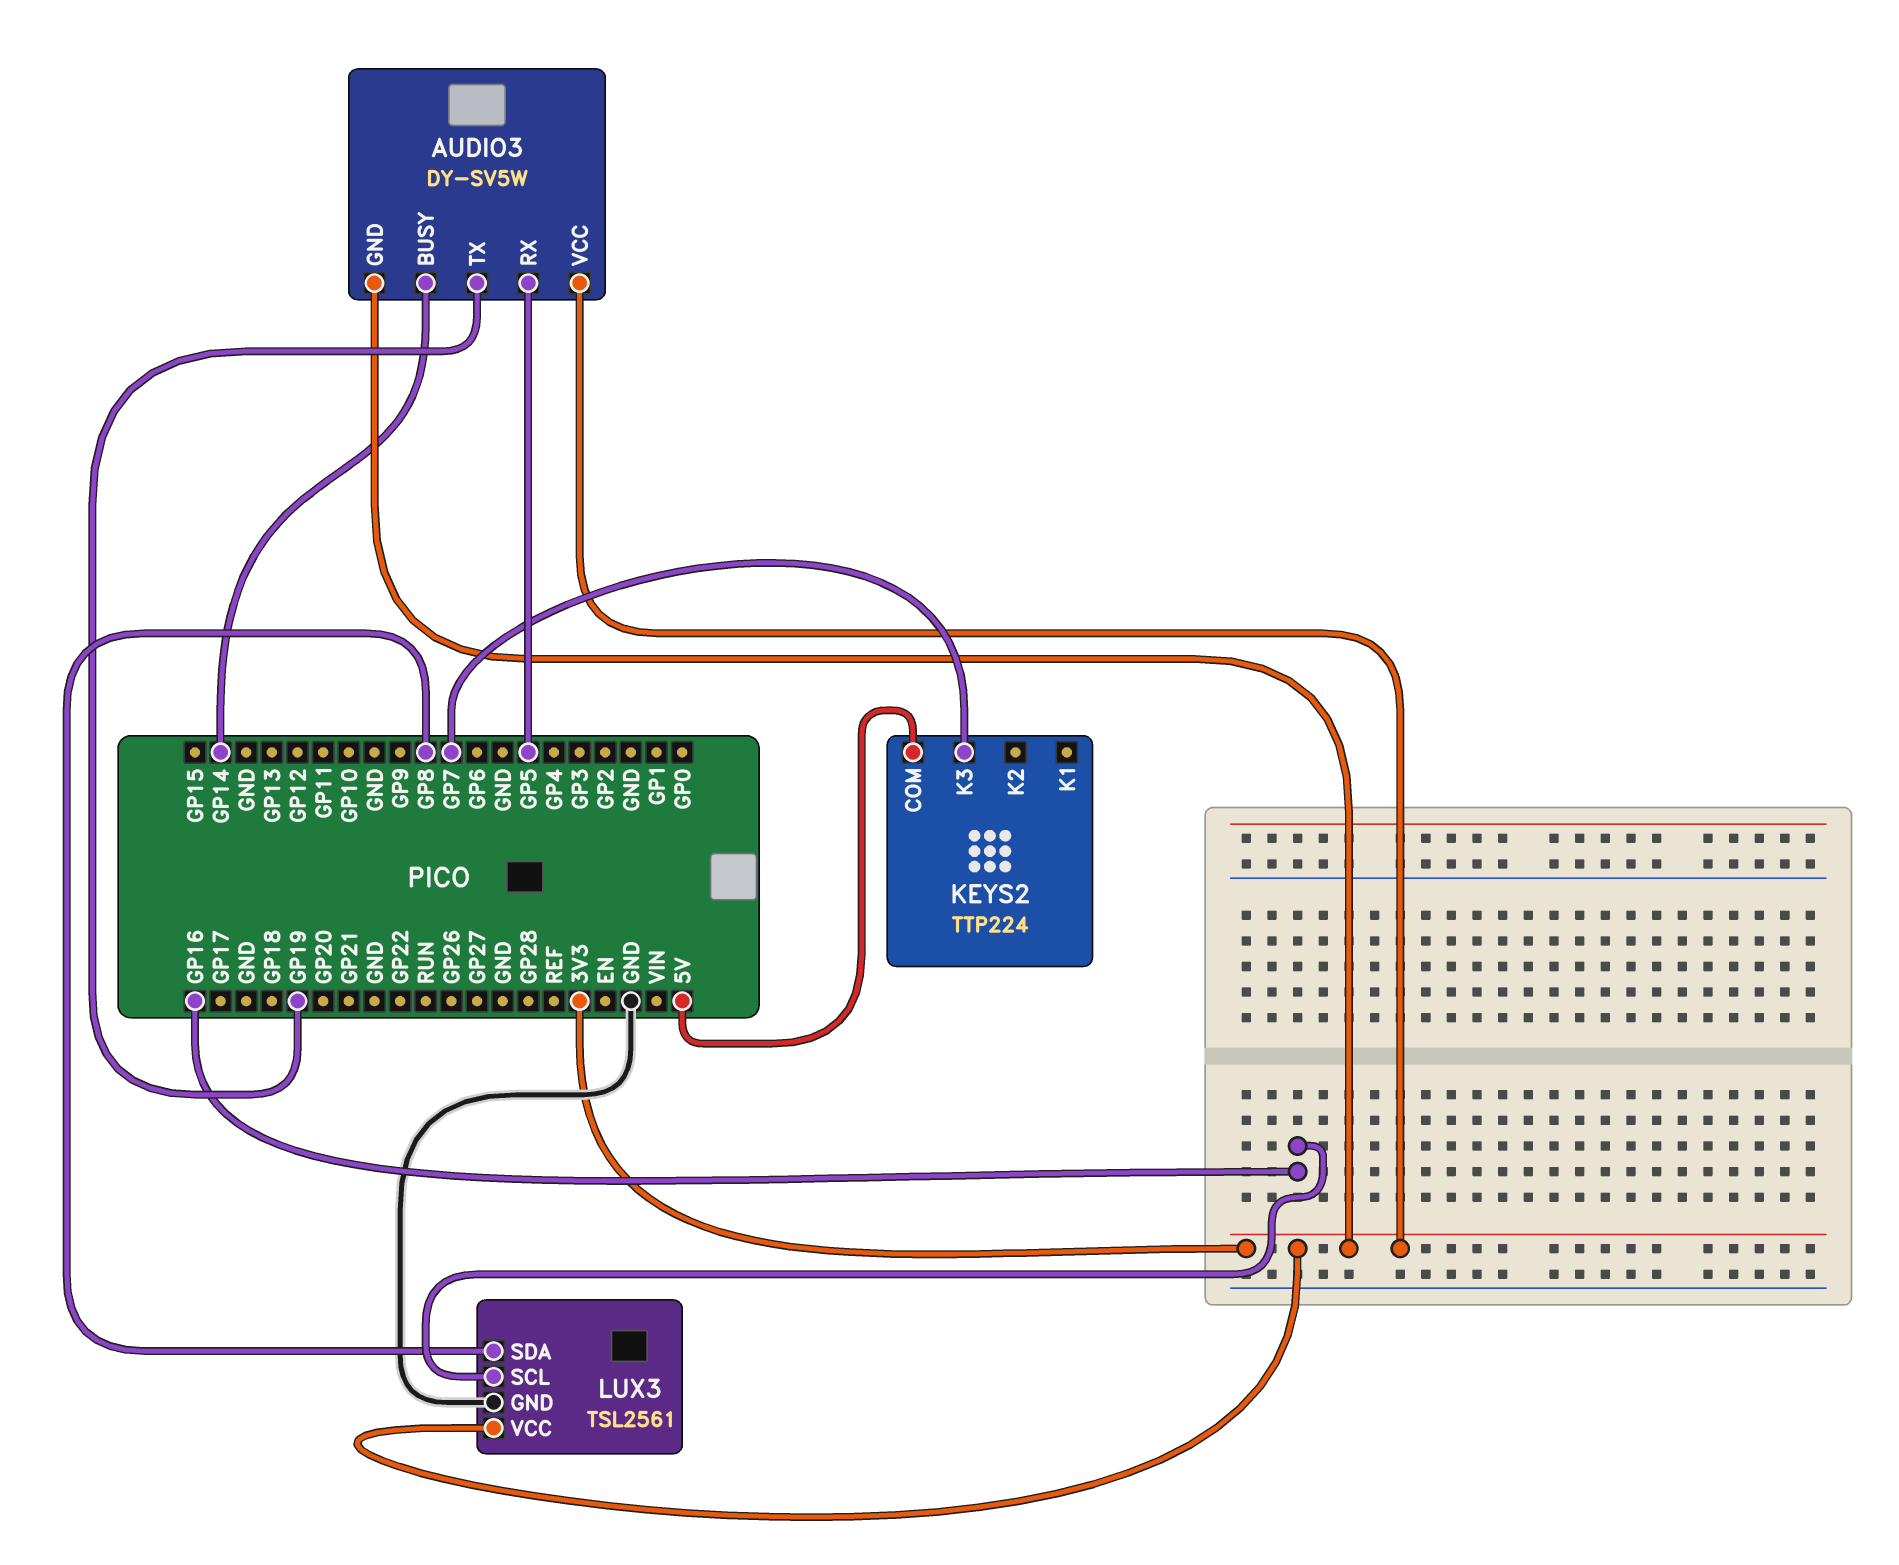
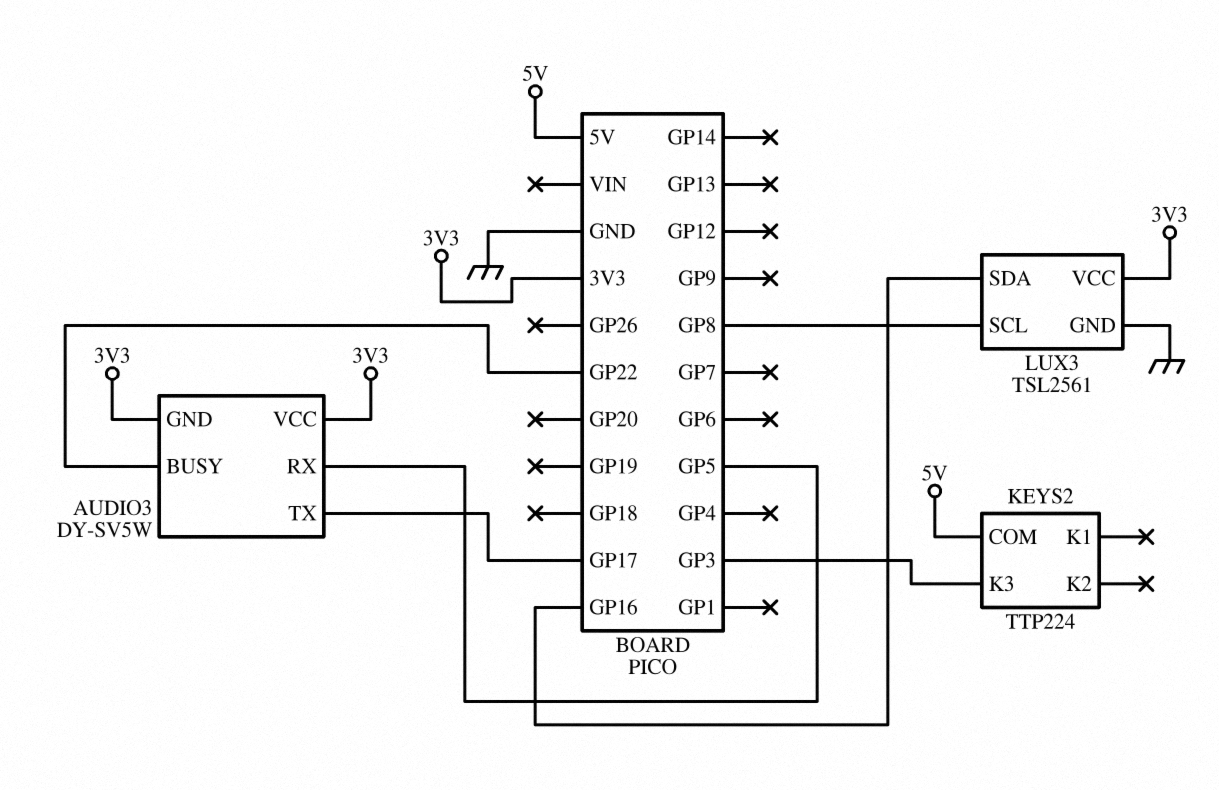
AUDIO3 pin BUSY: GP14 -> GP22
AUDIO3 pin TX: GP19 -> GP17
KEYS2 pin K3: GP7 -> GP3
LUX3 pin SCL: GP16 -> GP8
LUX3 pin SDA: GP8 -> GP16

